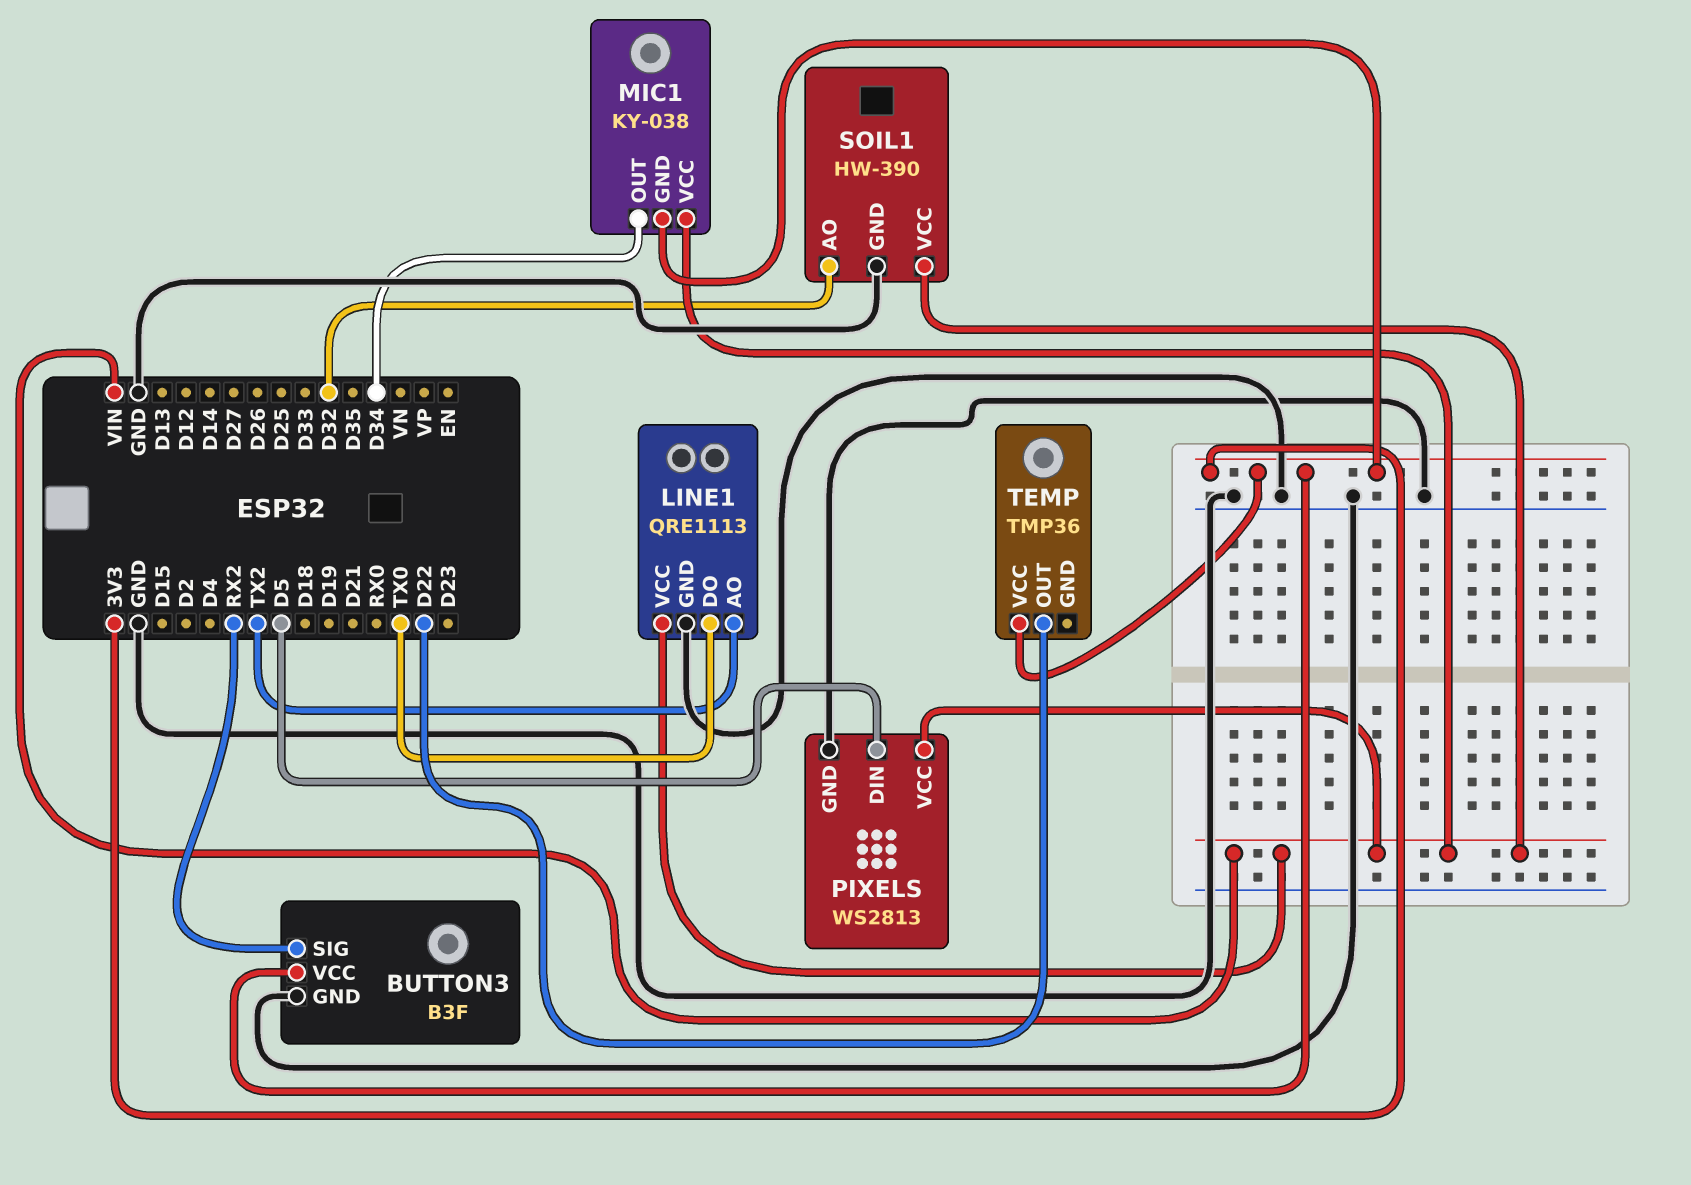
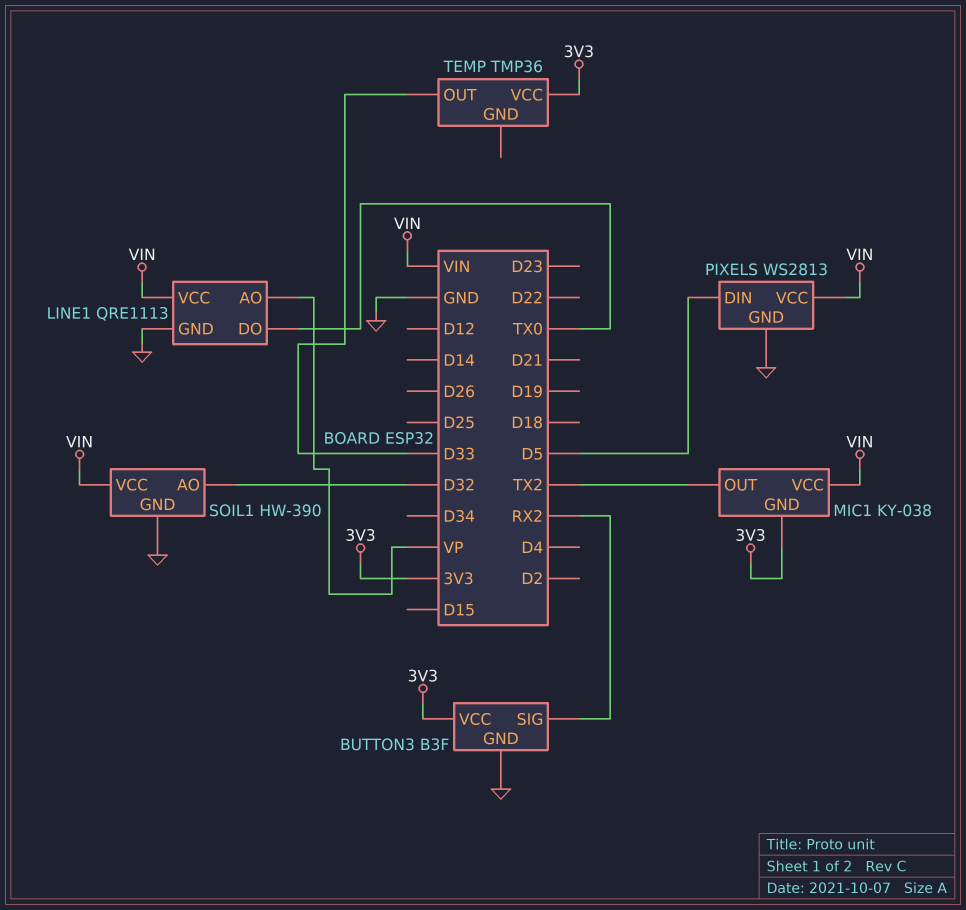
LINE1 pin AO: TX2 -> VP
MIC1 pin OUT: D34 -> TX2
TEMP pin OUT: D22 -> D33

